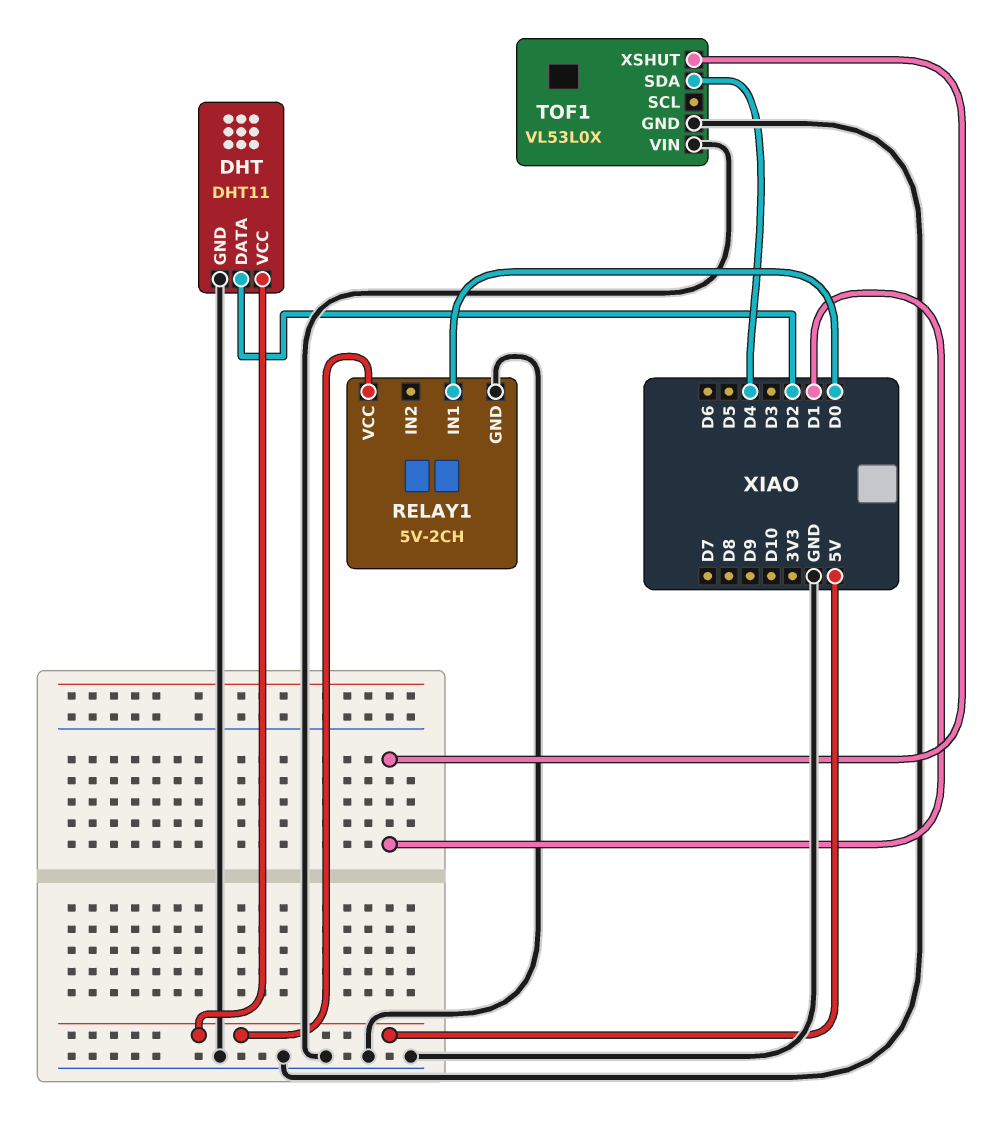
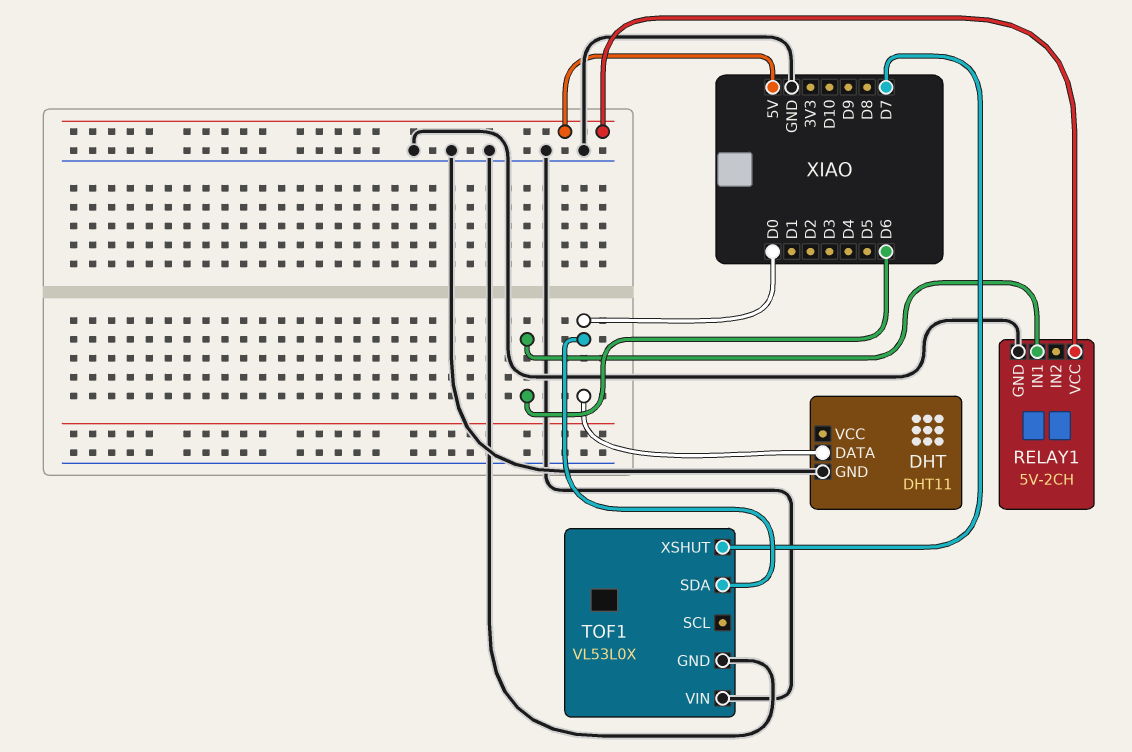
DHT pin DATA: D2 -> D0
DHT pin VCC: 5V -> none
RELAY1 pin IN1: D0 -> D6
TOF1 pin SDA: D4 -> D0
TOF1 pin XSHUT: D1 -> D7

